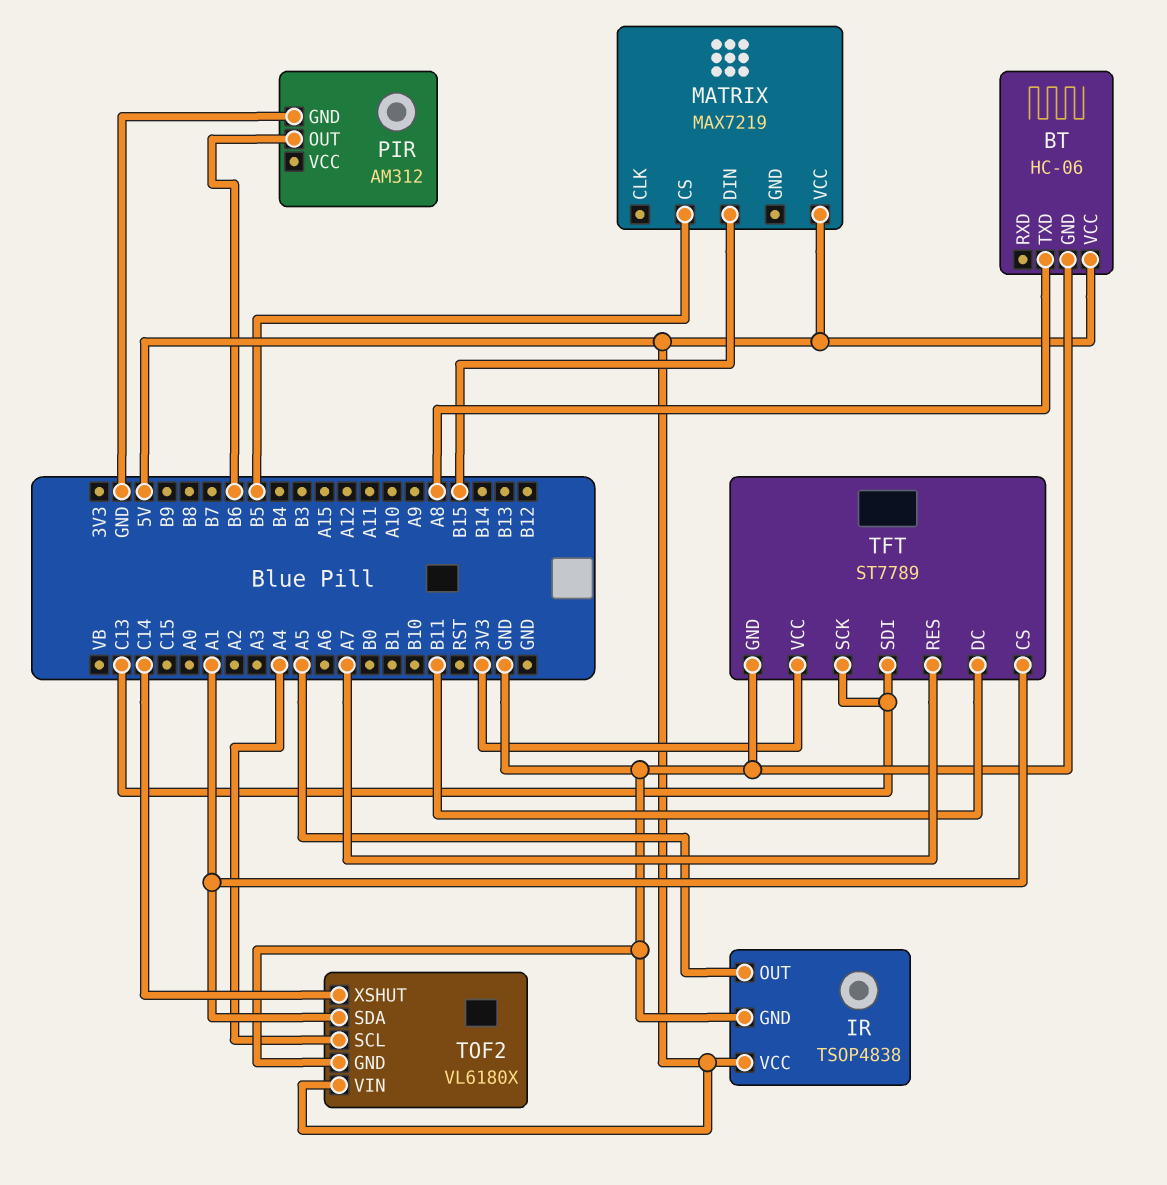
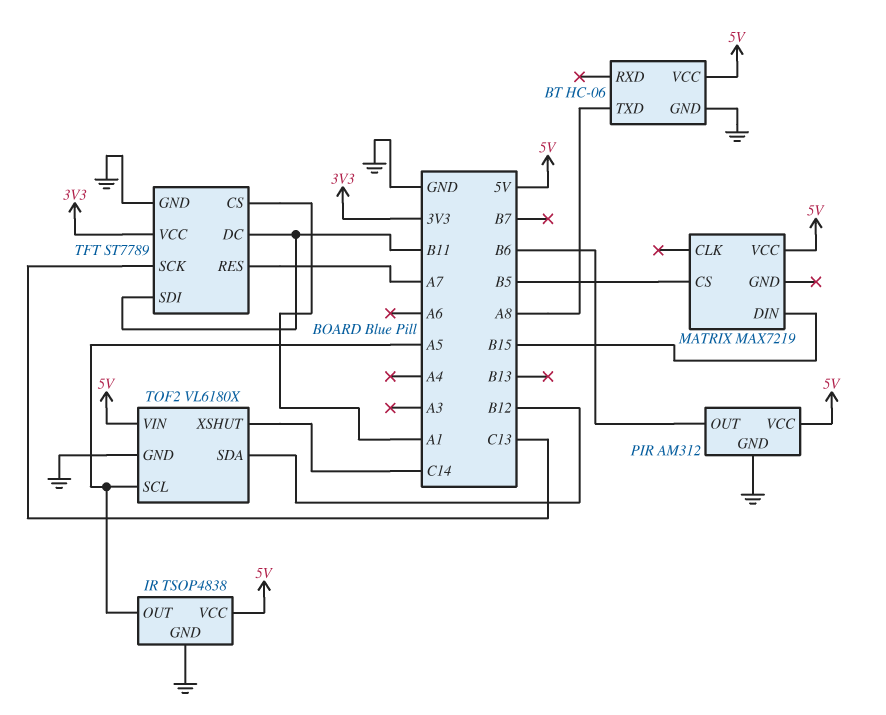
PIR pin VCC: none -> 5V
TFT pin SDI: C13 -> B11
TOF2 pin SCL: A4 -> A5
TOF2 pin SDA: A1 -> B12

